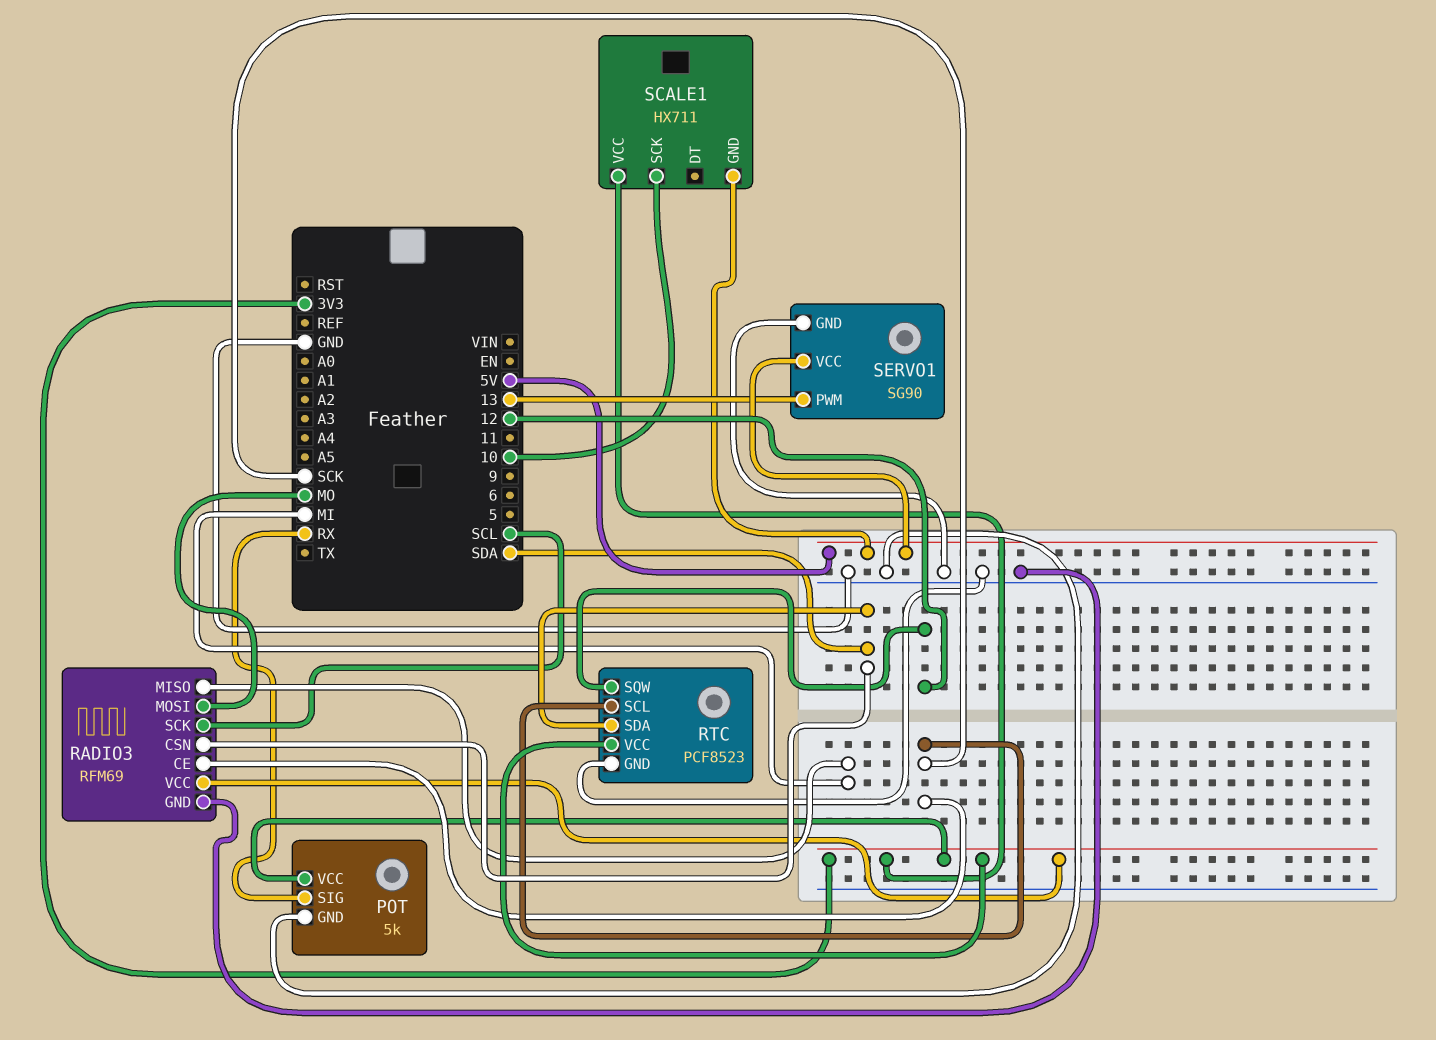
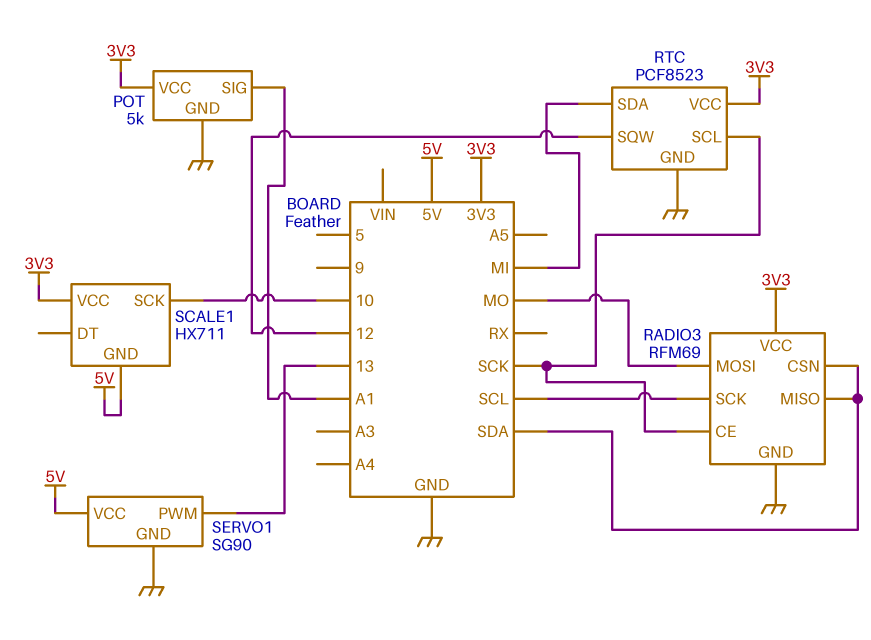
POT pin SIG: RX -> A1
RADIO3 pin MISO: MI -> SDA
RTC pin SDA: SDA -> MI

